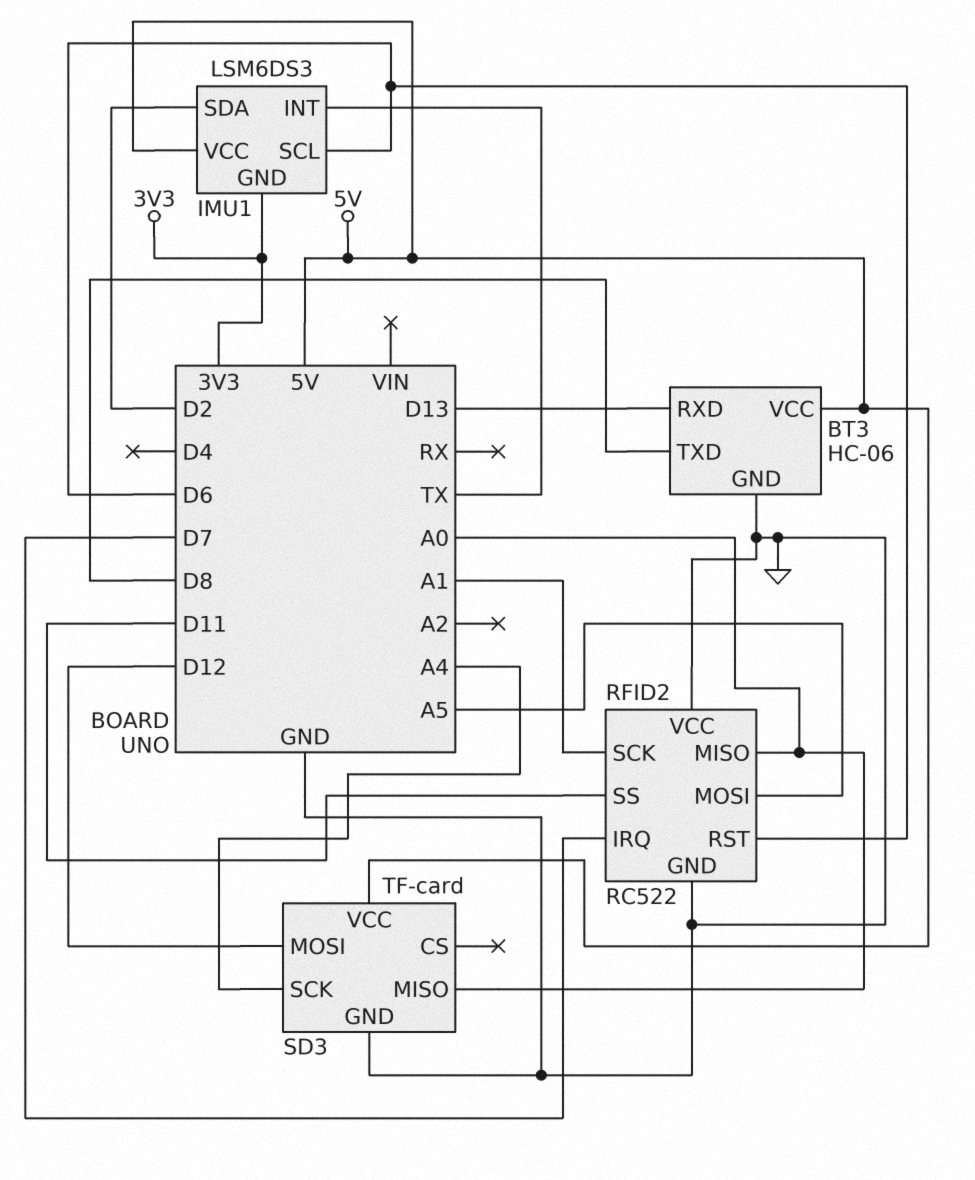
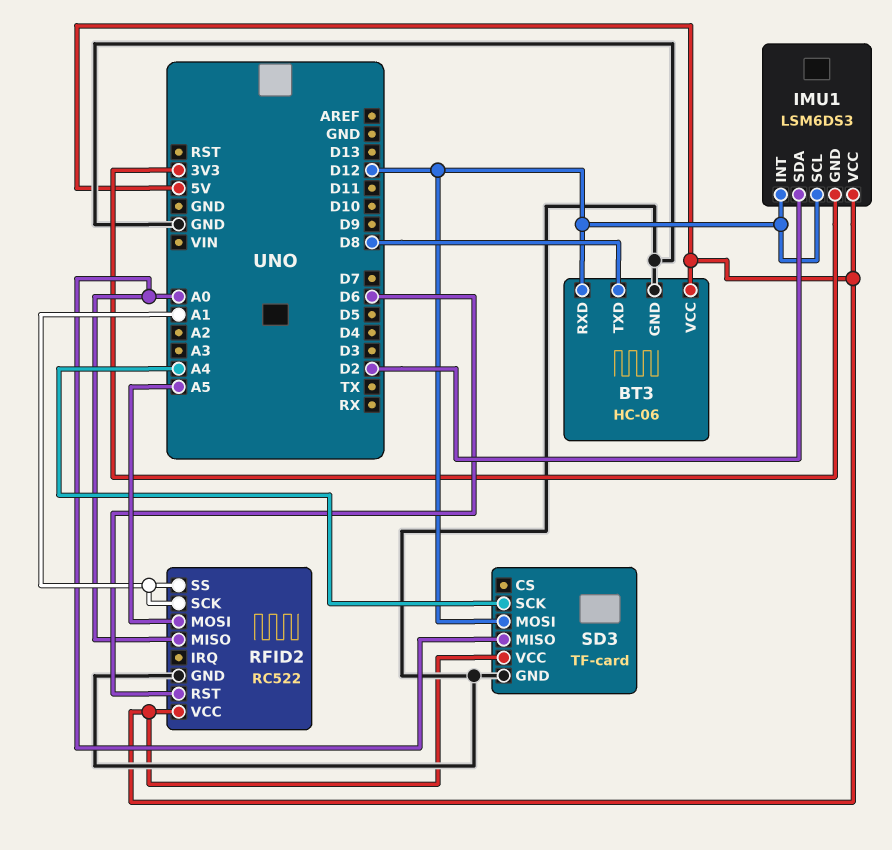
BT3 pin RXD: D13 -> D12
IMU1 pin INT: TX -> D12
IMU1 pin SCL: D6 -> D12
RFID2 pin IRQ: D7 -> none
RFID2 pin SS: D11 -> A1
RFID2 pin VCC: GND -> 5V

